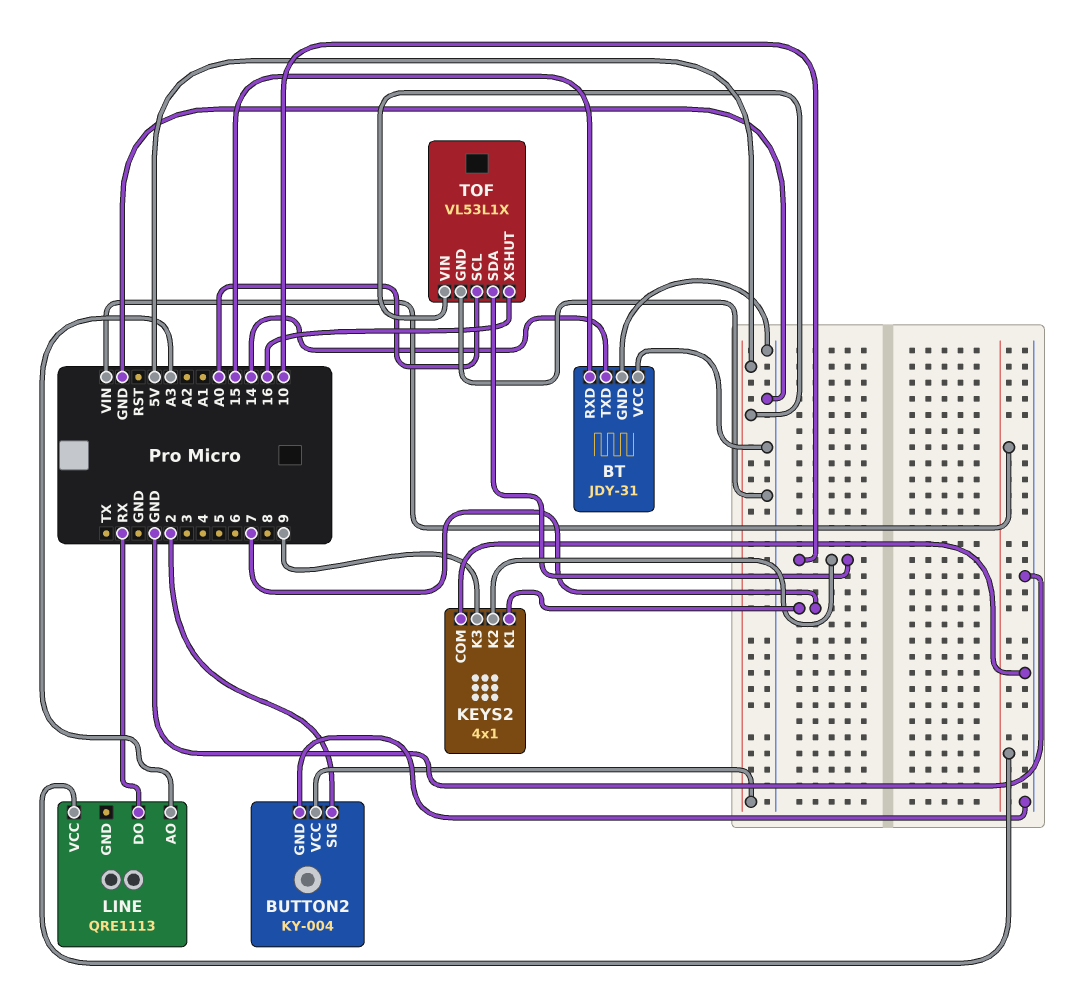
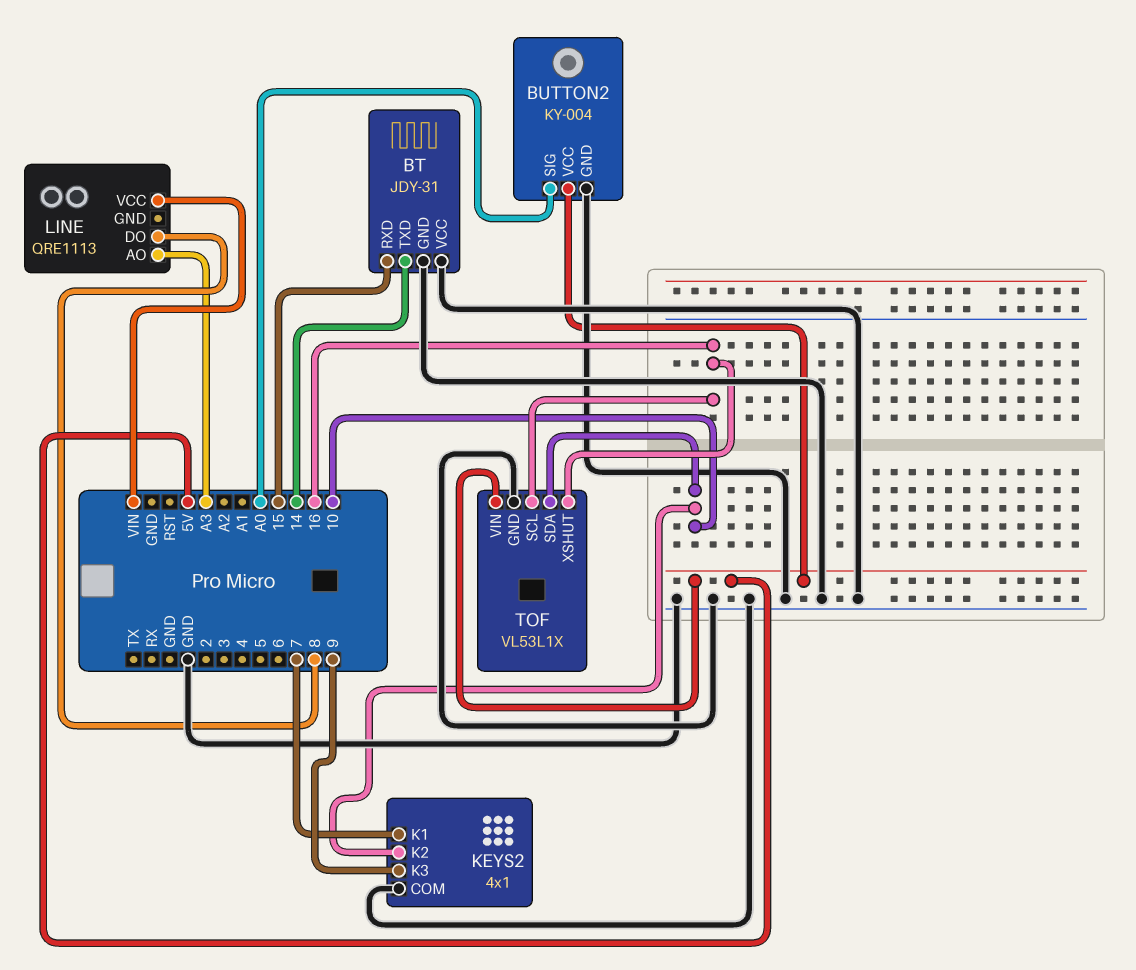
BUTTON2 pin SIG: 2 -> A0
LINE pin DO: RX -> 8
TOF pin SCL: A0 -> 16

